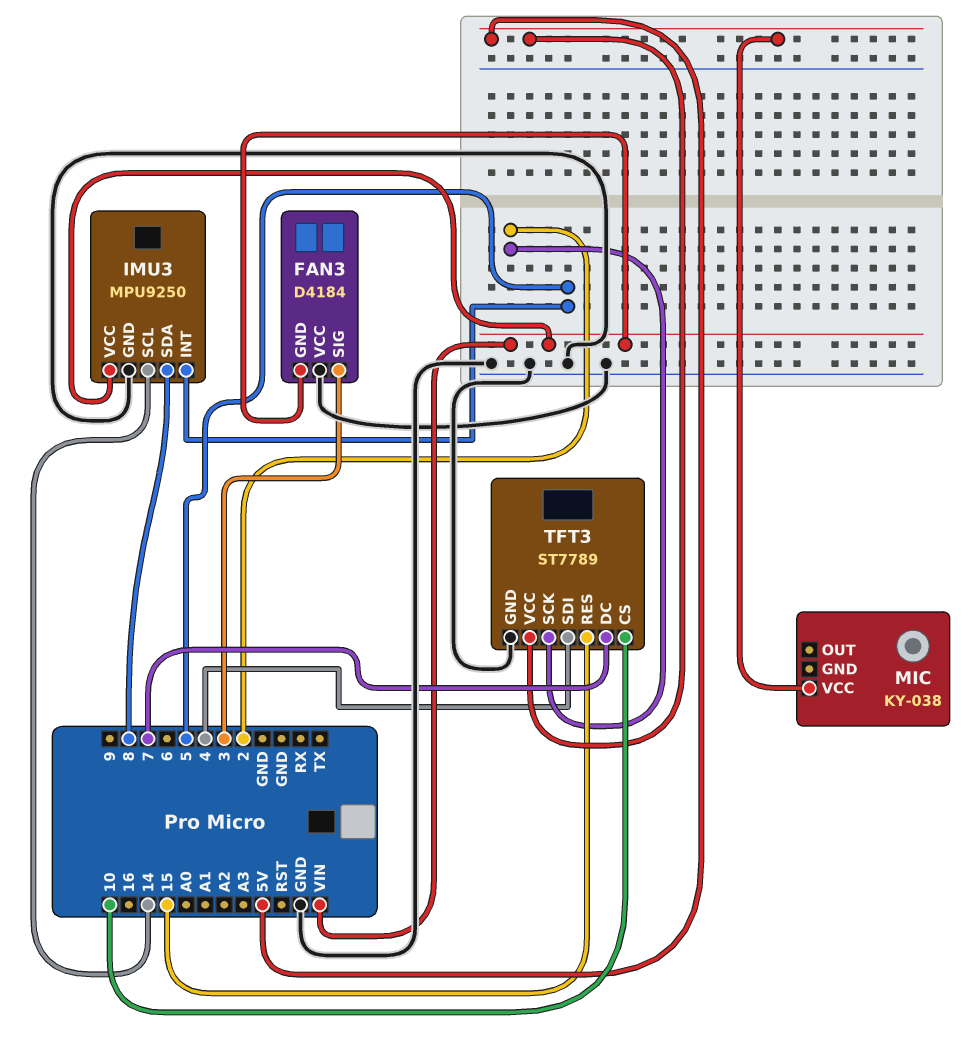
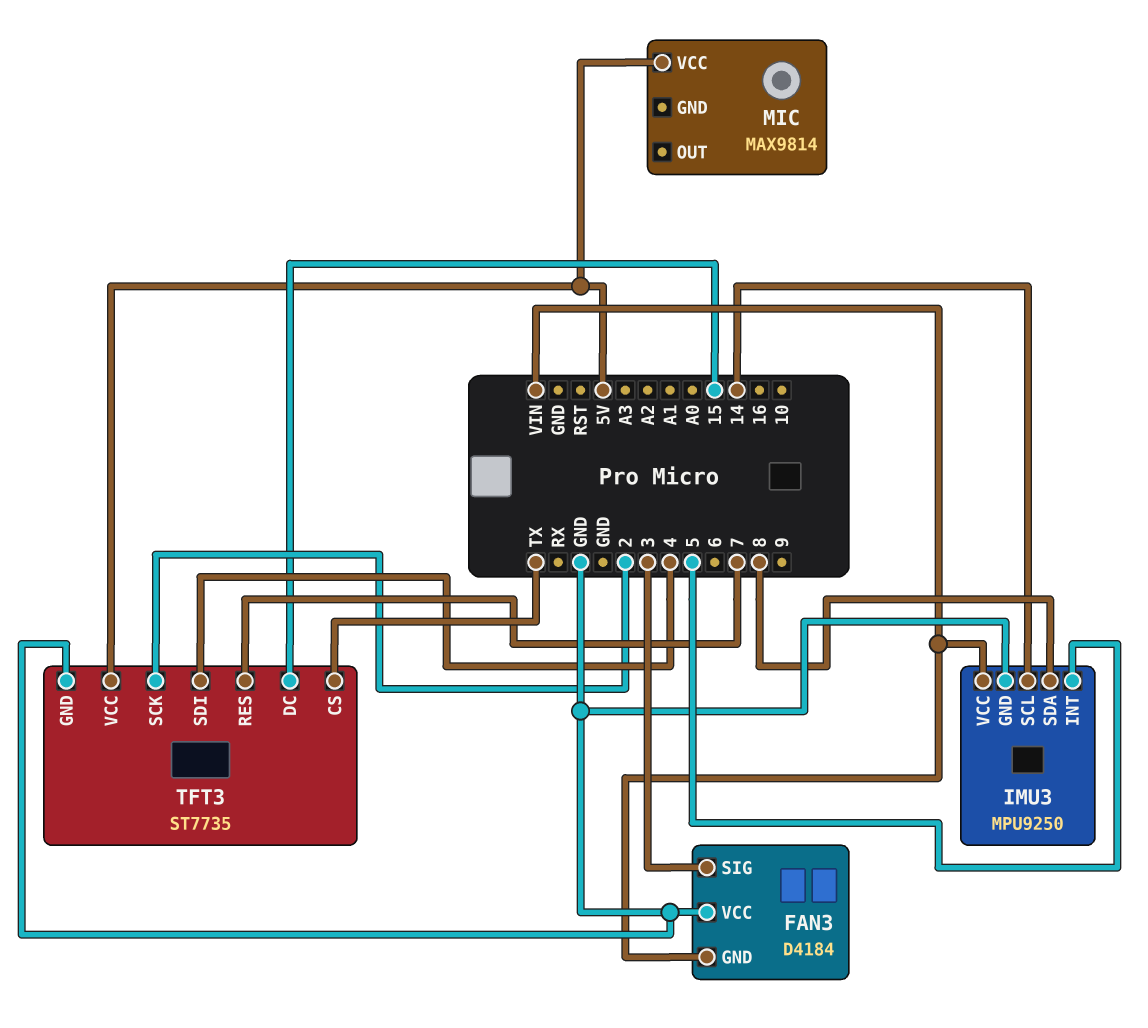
MIC: KY-038 -> MAX9814
TFT3: ST7789 -> ST7735
TFT3 pin CS: 10 -> TX
TFT3 pin DC: 7 -> 15
TFT3 pin RES: 15 -> 7

